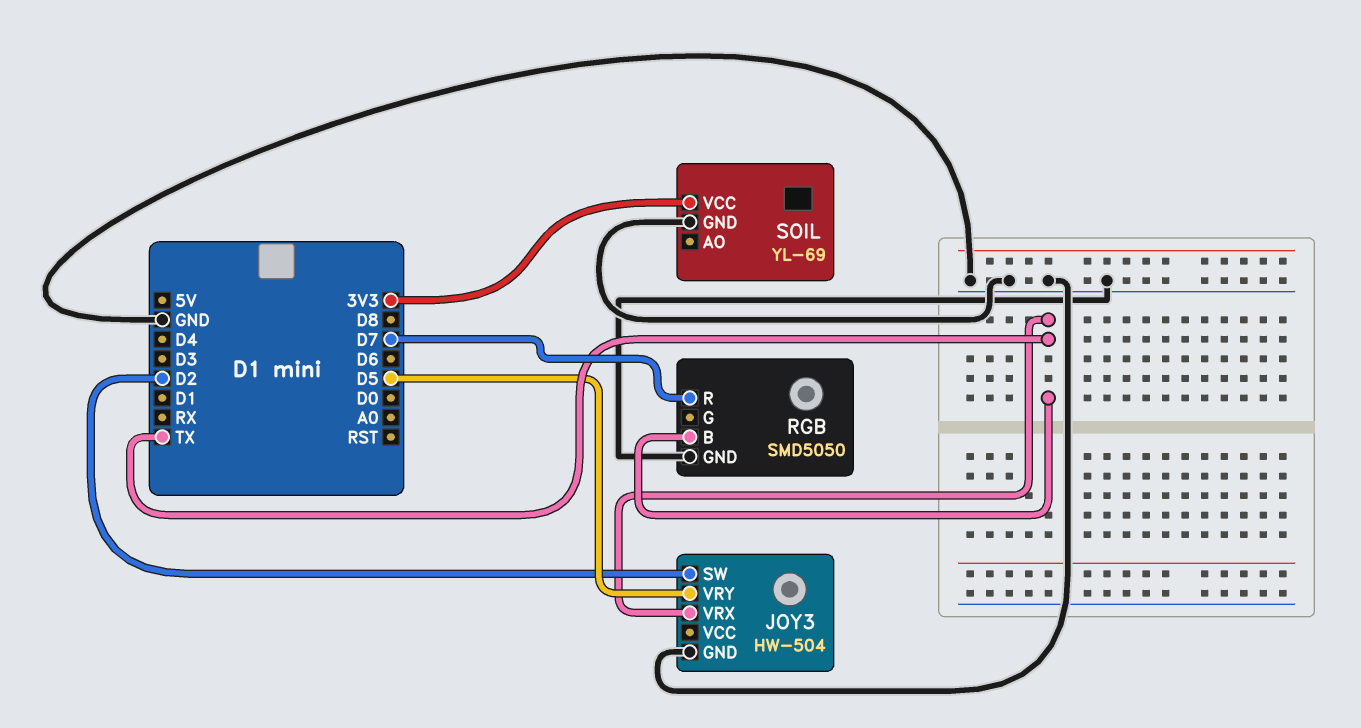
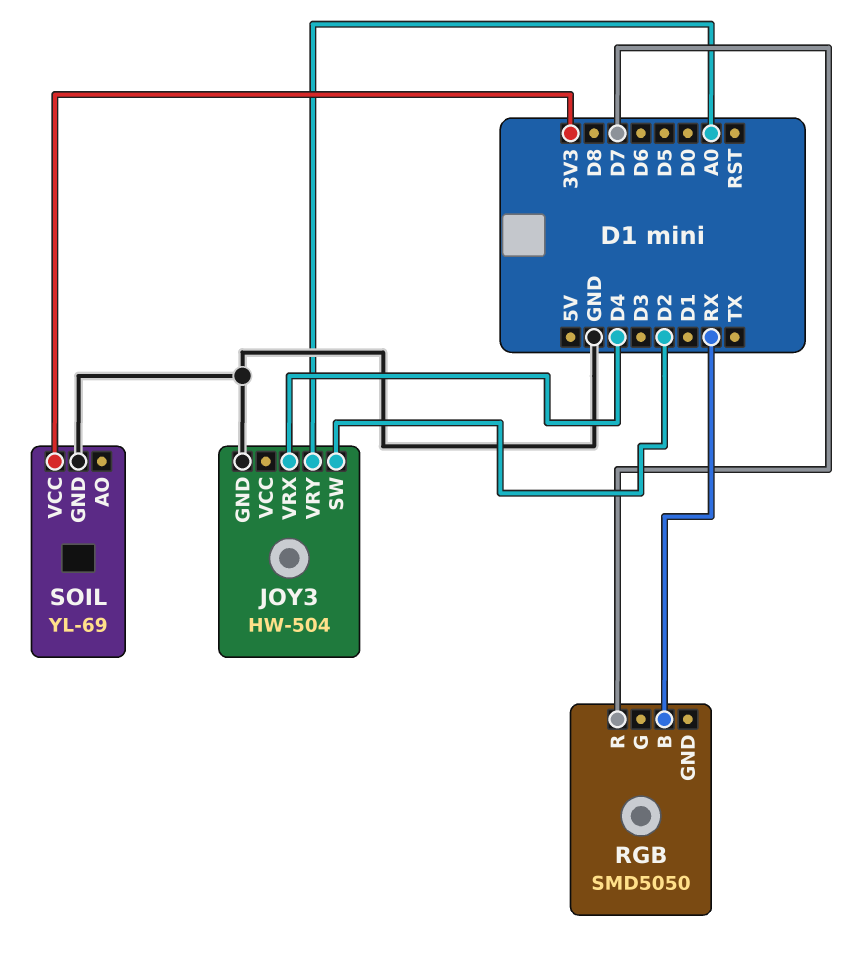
JOY3 pin VRX: TX -> D4
JOY3 pin VRY: D5 -> A0
RGB pin B: TX -> RX
RGB pin GND: GND -> none

